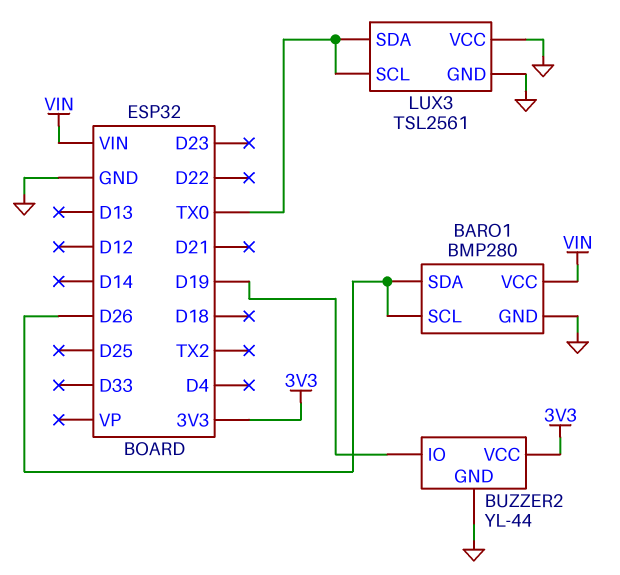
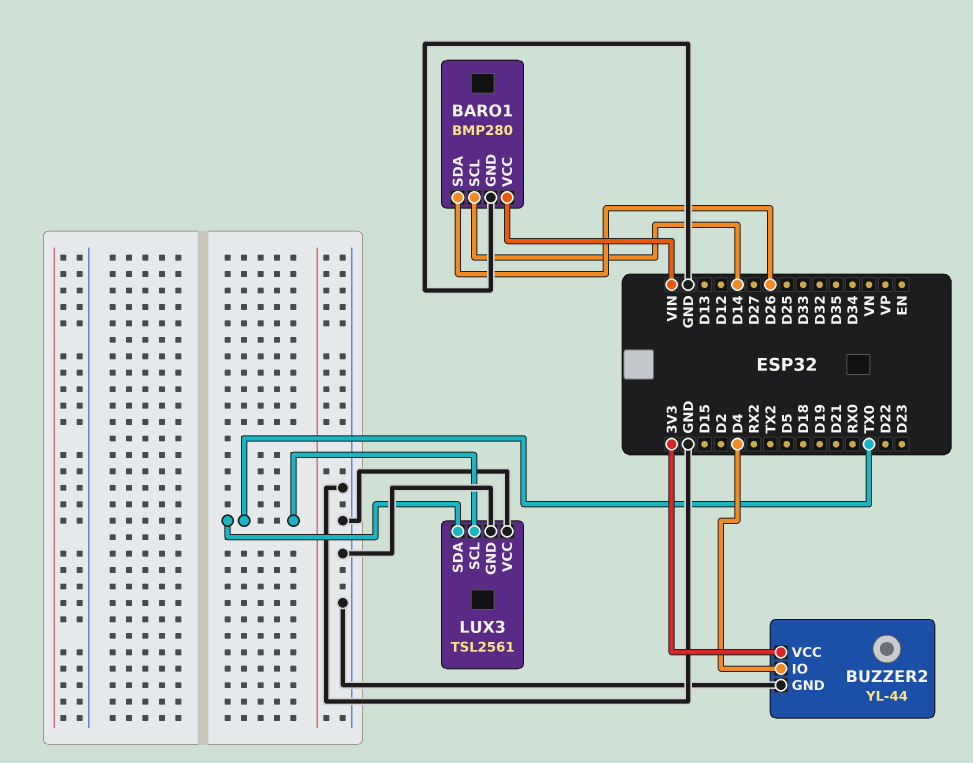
BARO1 pin SCL: D26 -> D14
BUZZER2 pin IO: D19 -> D4

